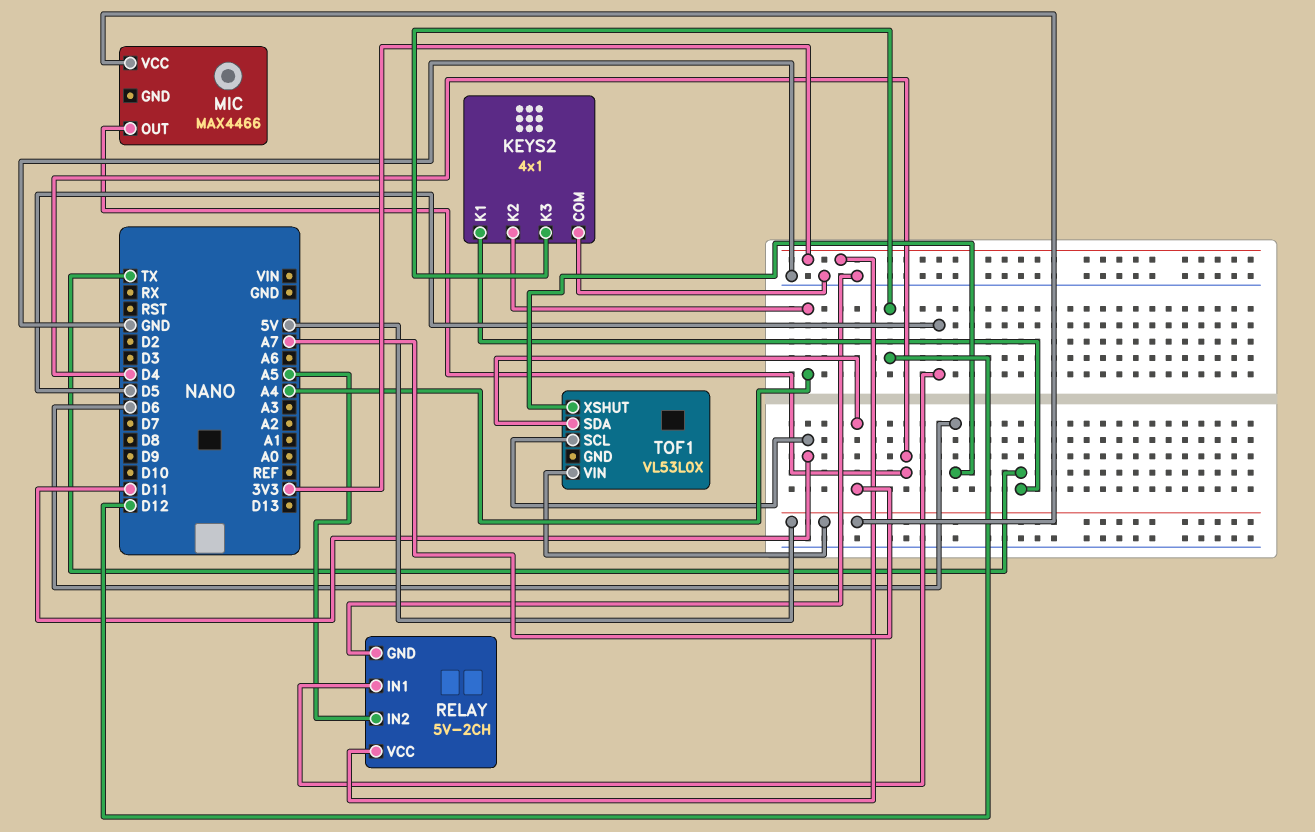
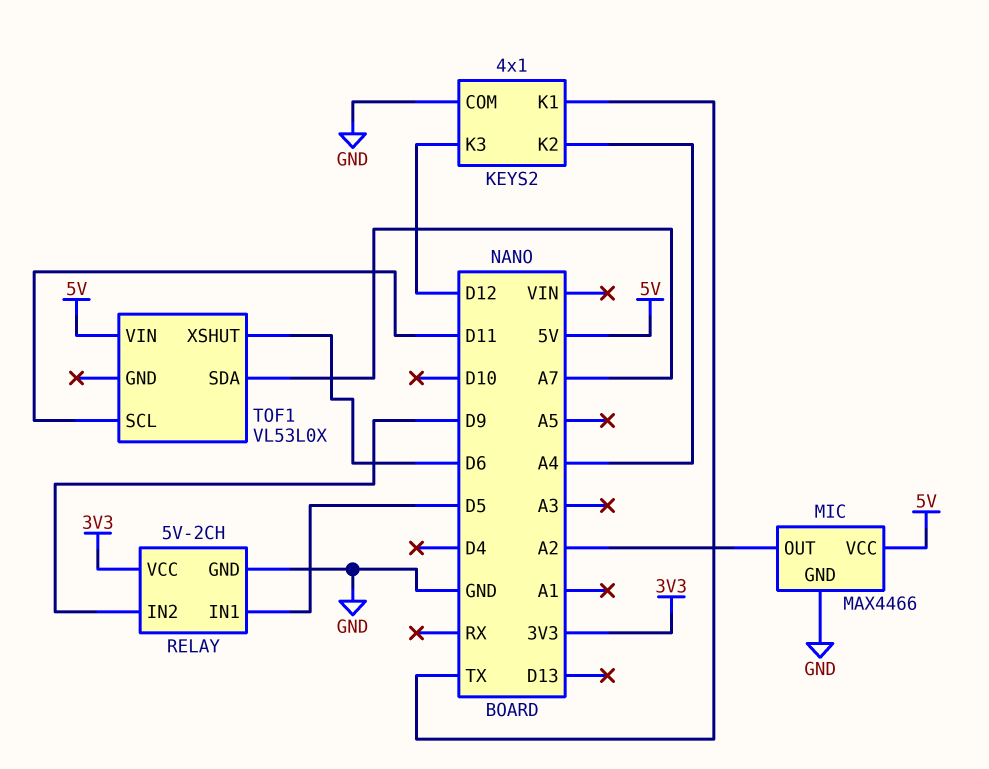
MIC pin GND: none -> GND
MIC pin OUT: D4 -> A2
RELAY pin IN2: A5 -> D9

